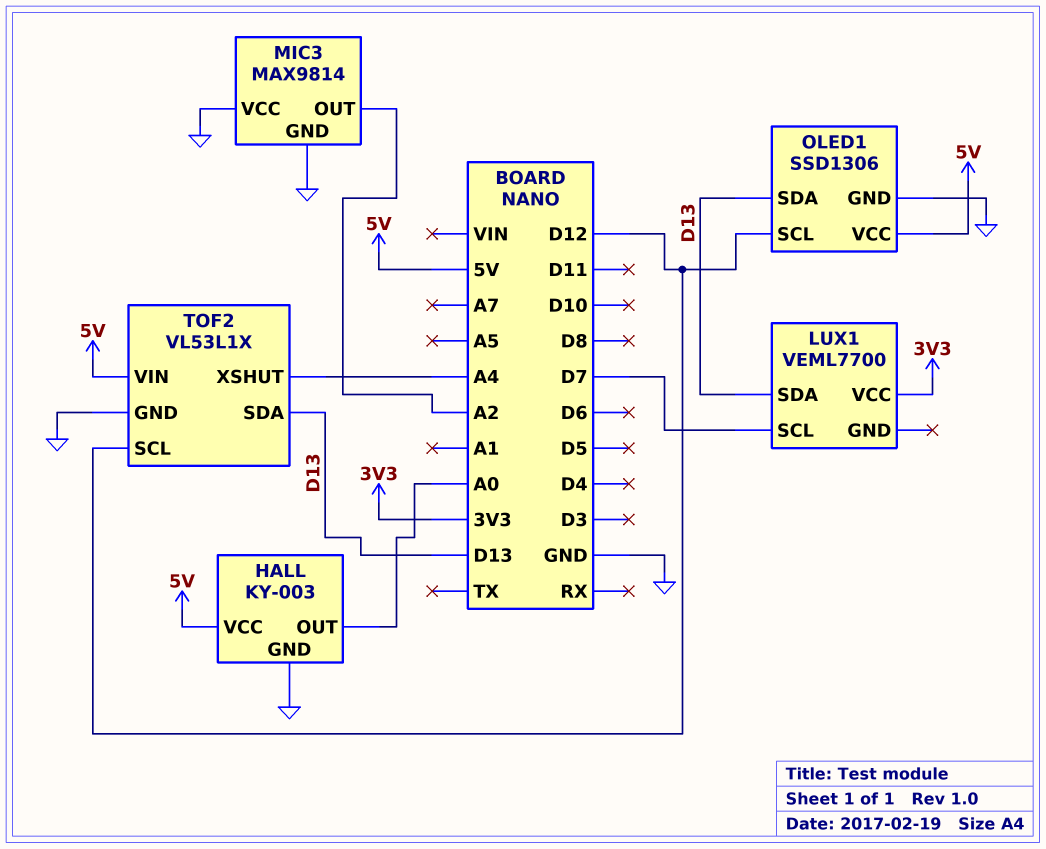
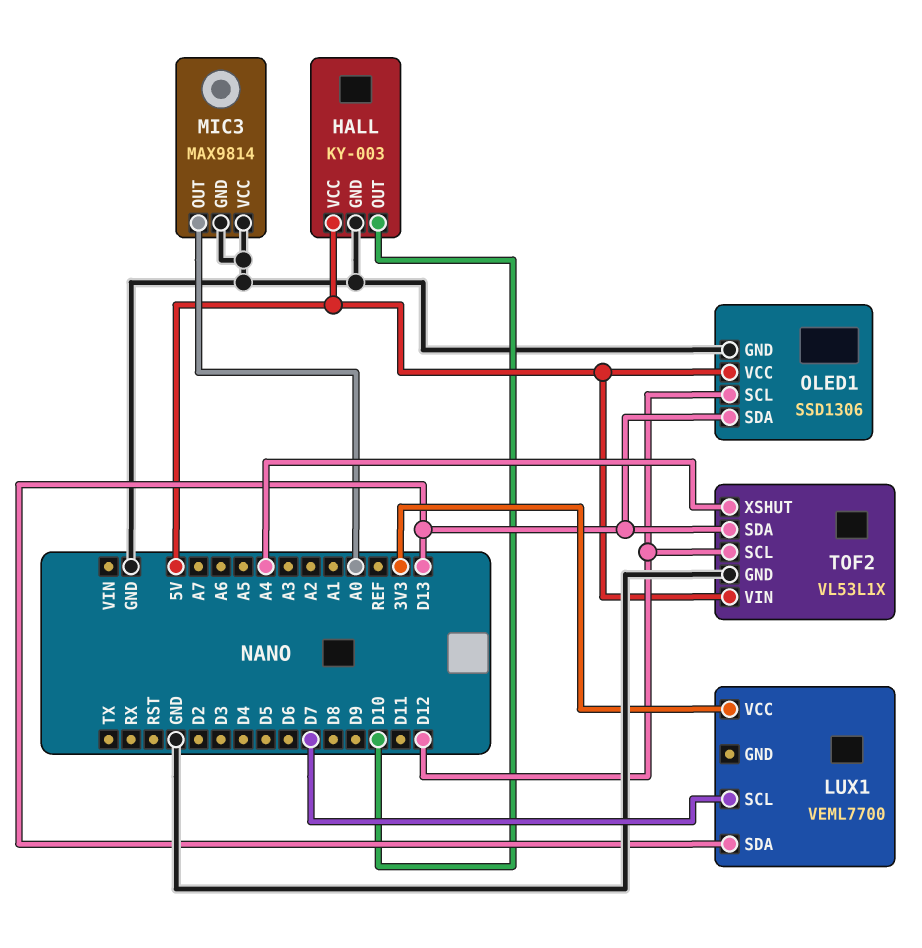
HALL pin OUT: A0 -> D10
MIC3 pin OUT: A2 -> A0

